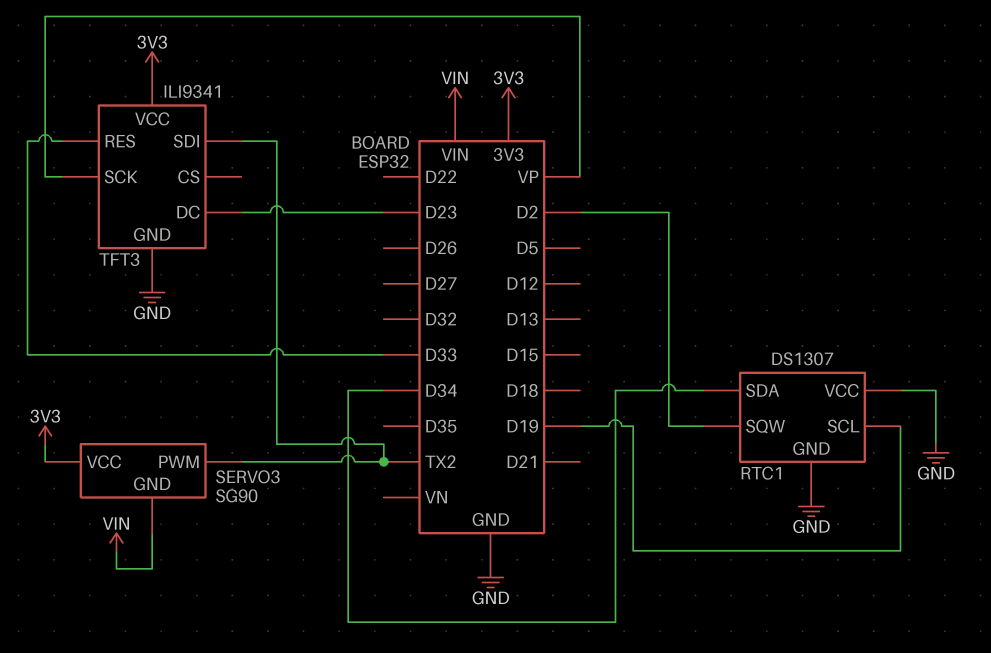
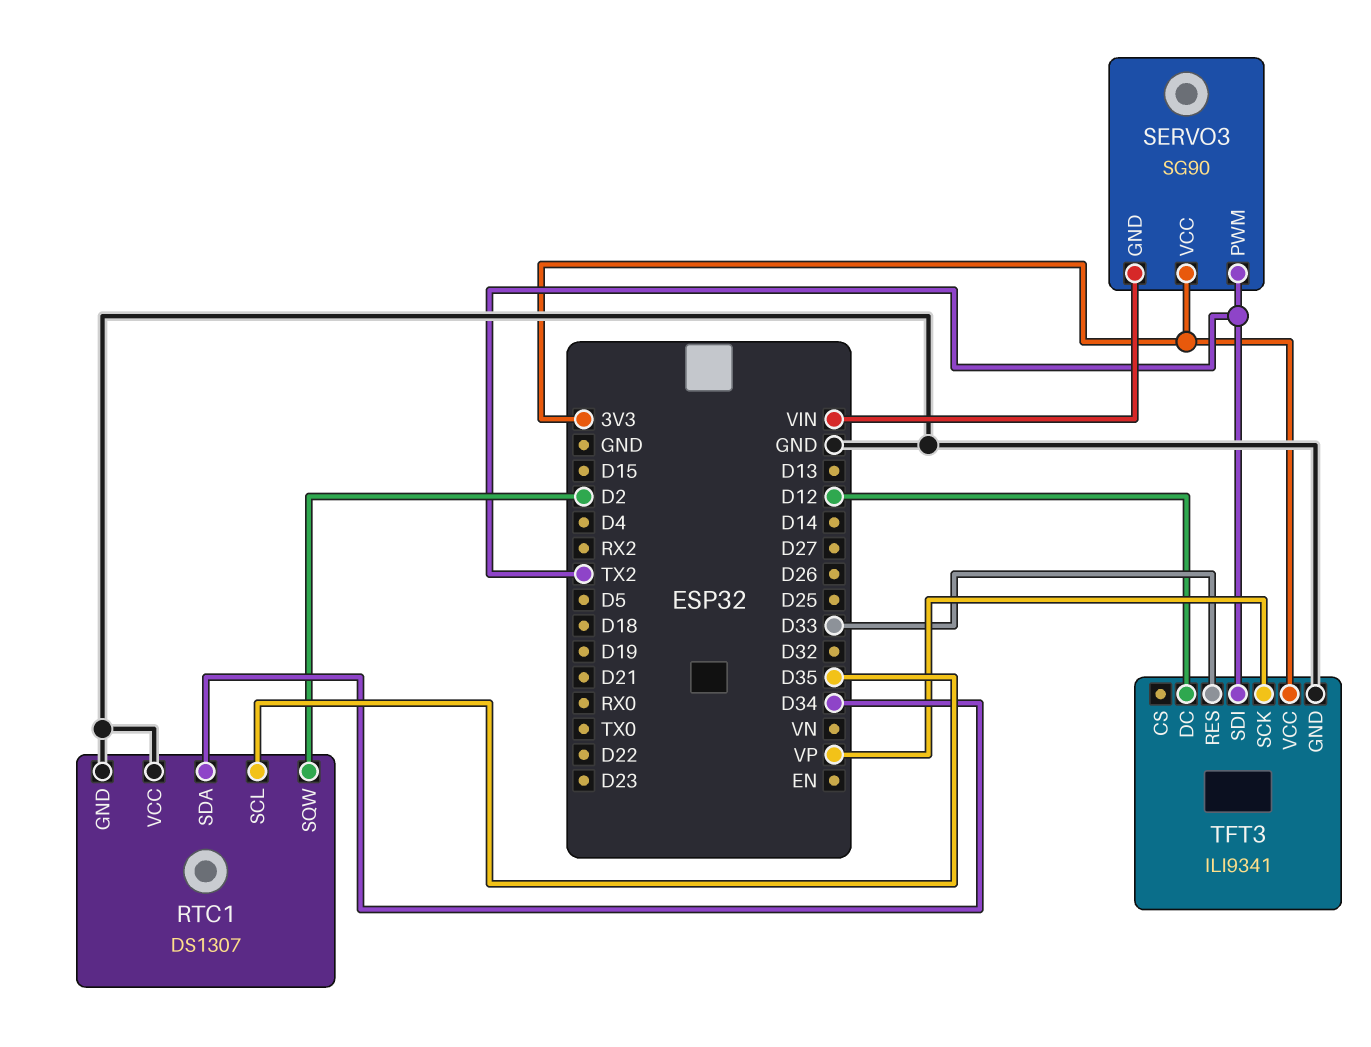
RTC1 pin SCL: D19 -> D35
TFT3 pin DC: D23 -> D12

